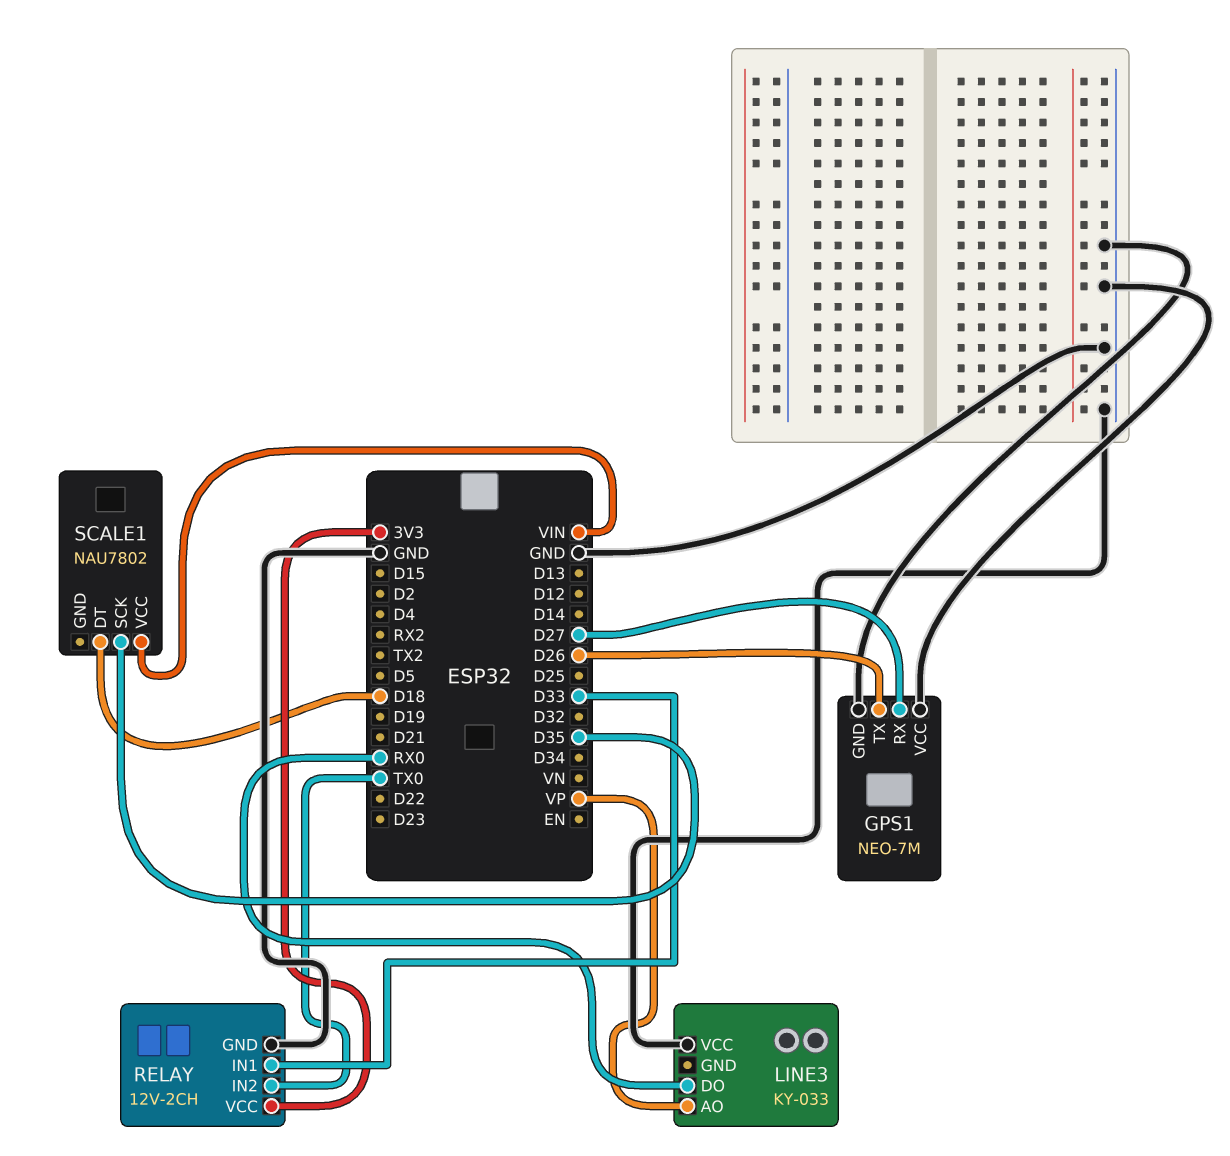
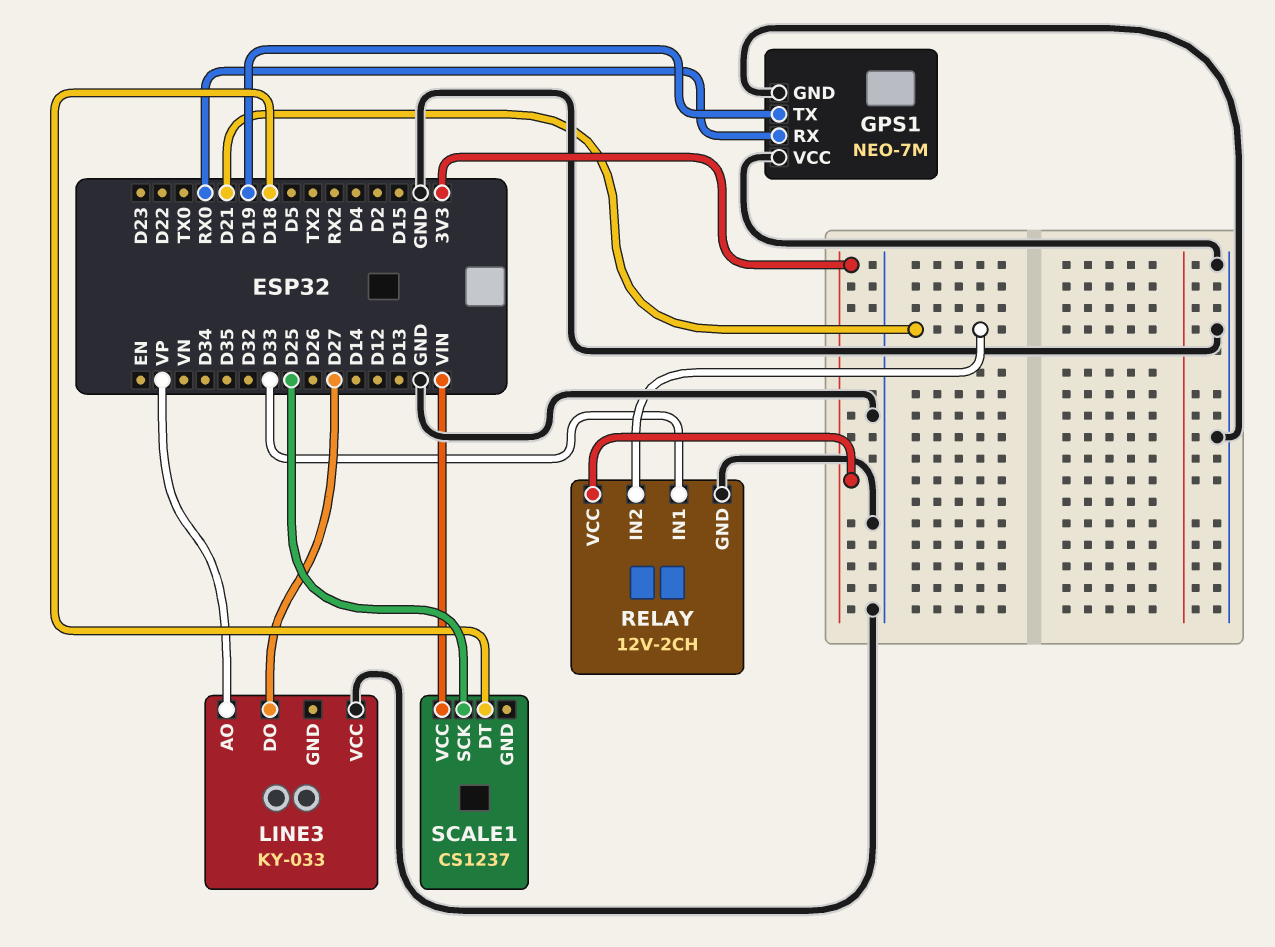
GPS1 pin RX: D27 -> RX0
GPS1 pin TX: D26 -> D19
LINE3 pin DO: RX0 -> D27
RELAY pin IN2: TX0 -> D21
SCALE1: NAU7802 -> CS1237
SCALE1 pin SCK: D35 -> D25

